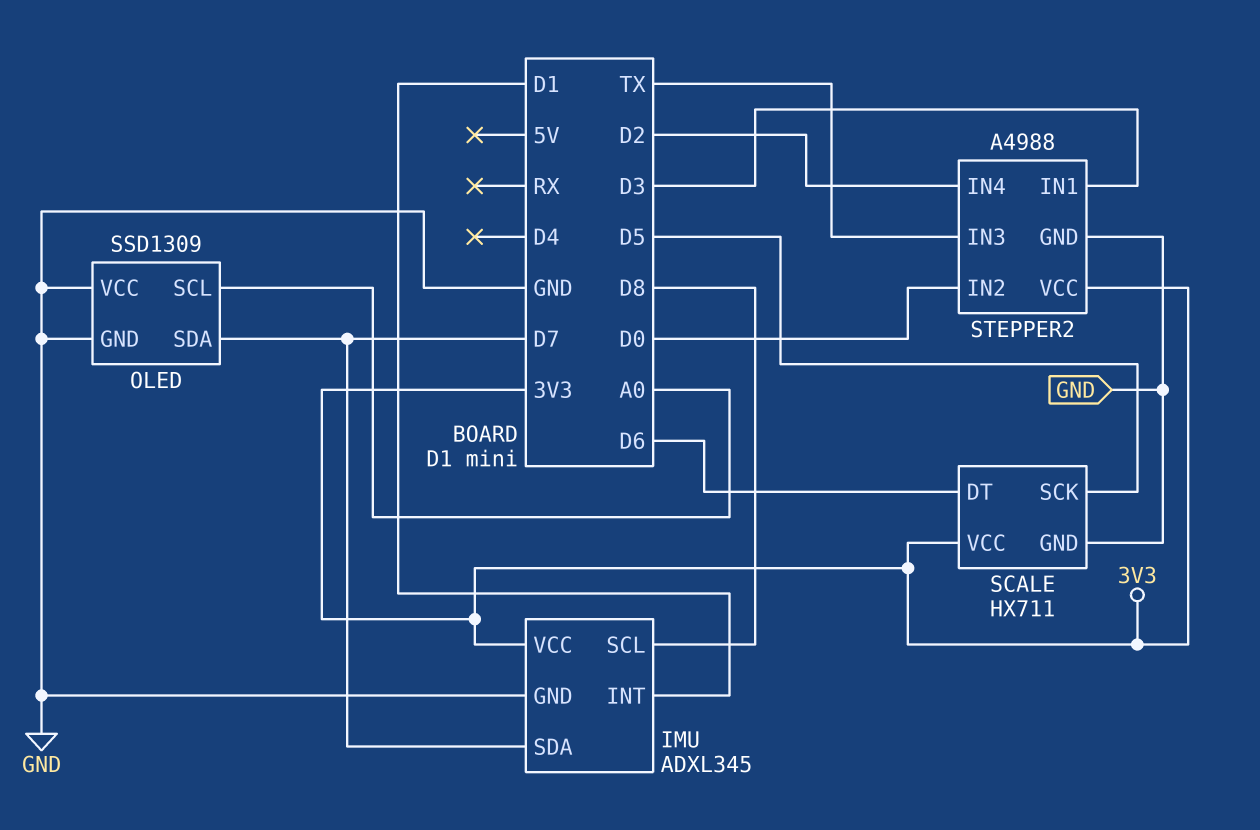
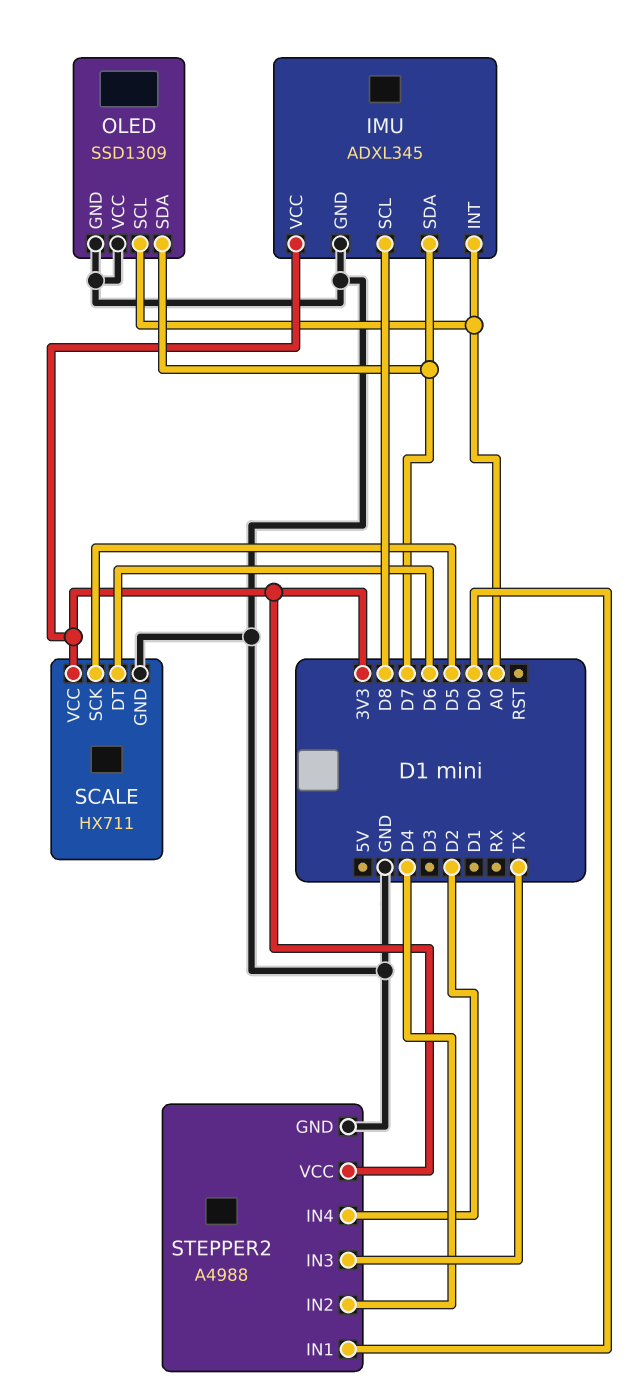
IMU pin INT: D1 -> A0
STEPPER2 pin IN1: D3 -> D0
STEPPER2 pin IN2: D0 -> D4

